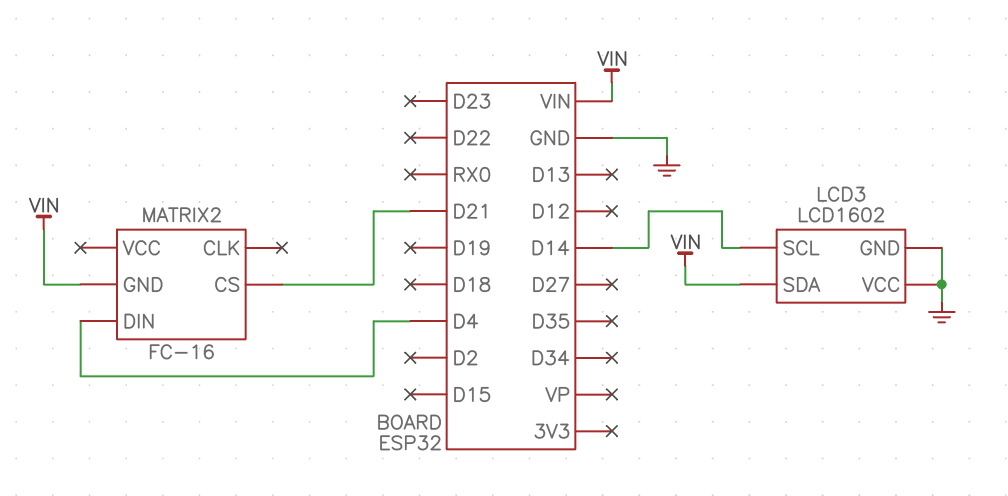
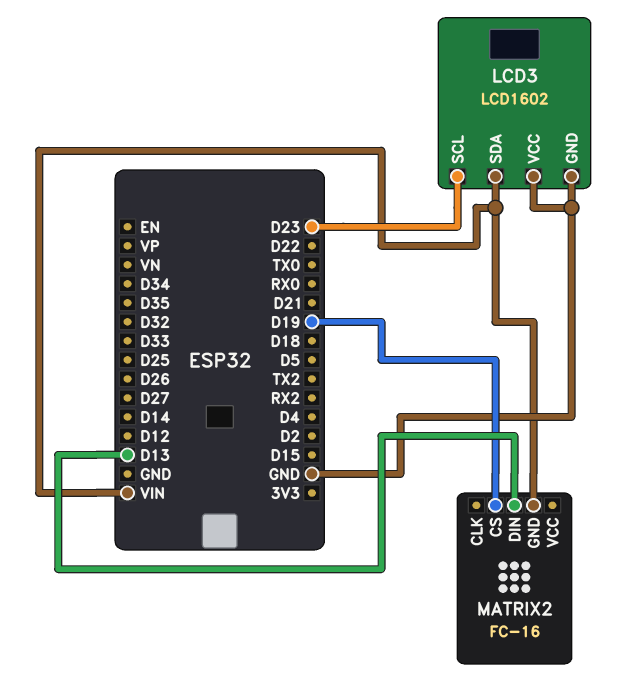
LCD3 pin SCL: D14 -> D23
MATRIX2 pin CS: D21 -> D19
MATRIX2 pin DIN: D4 -> D13

